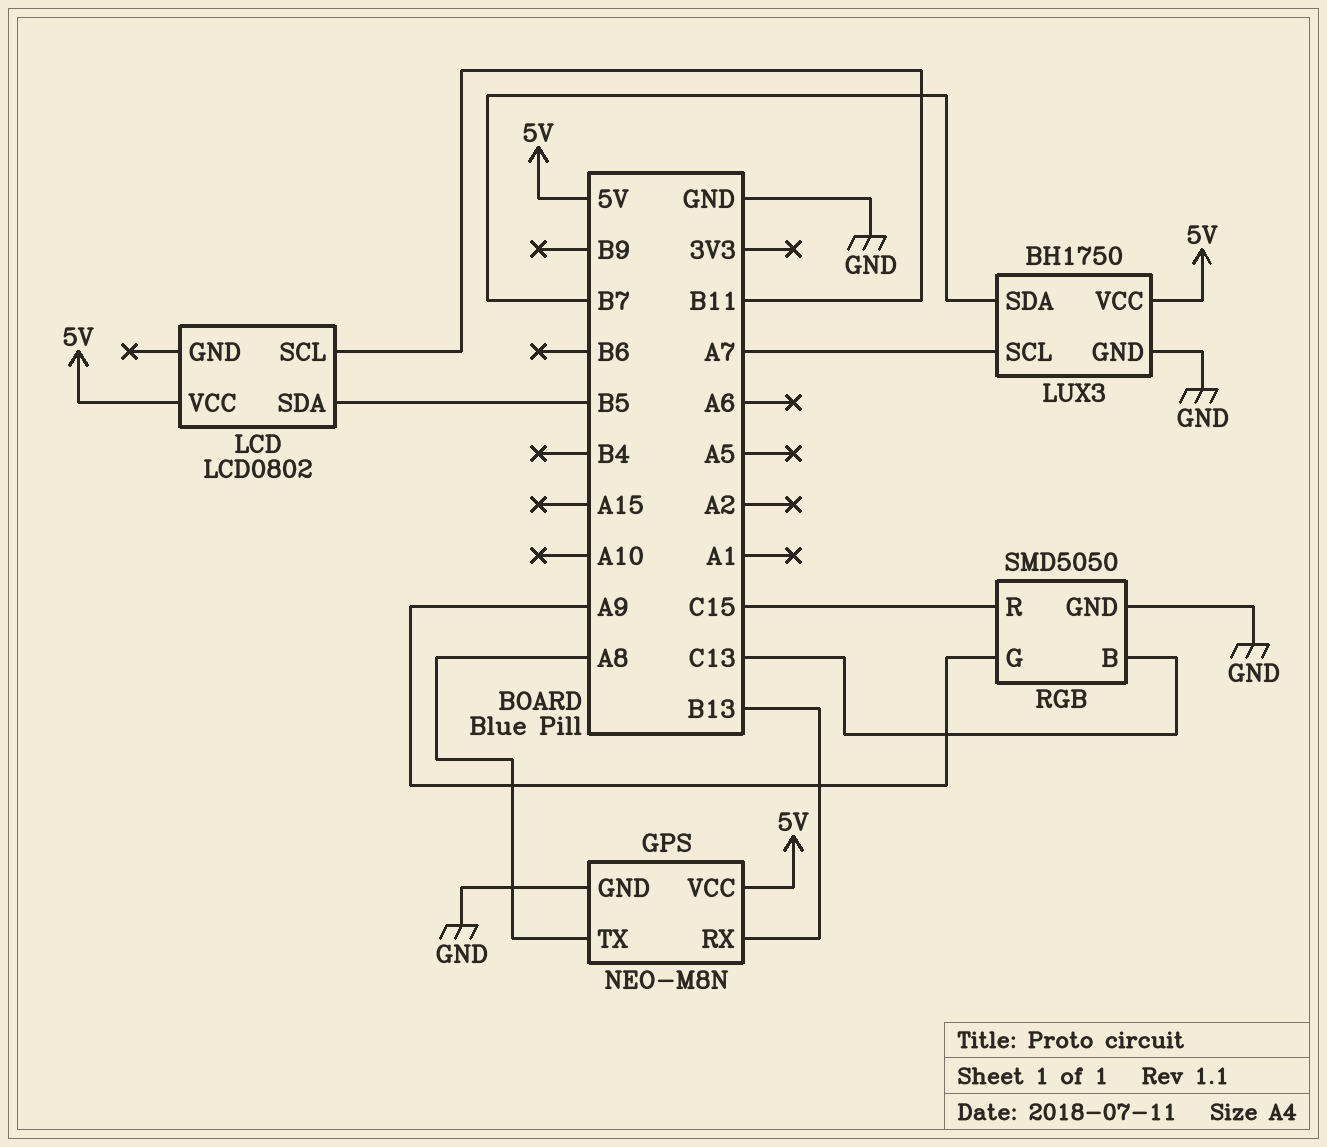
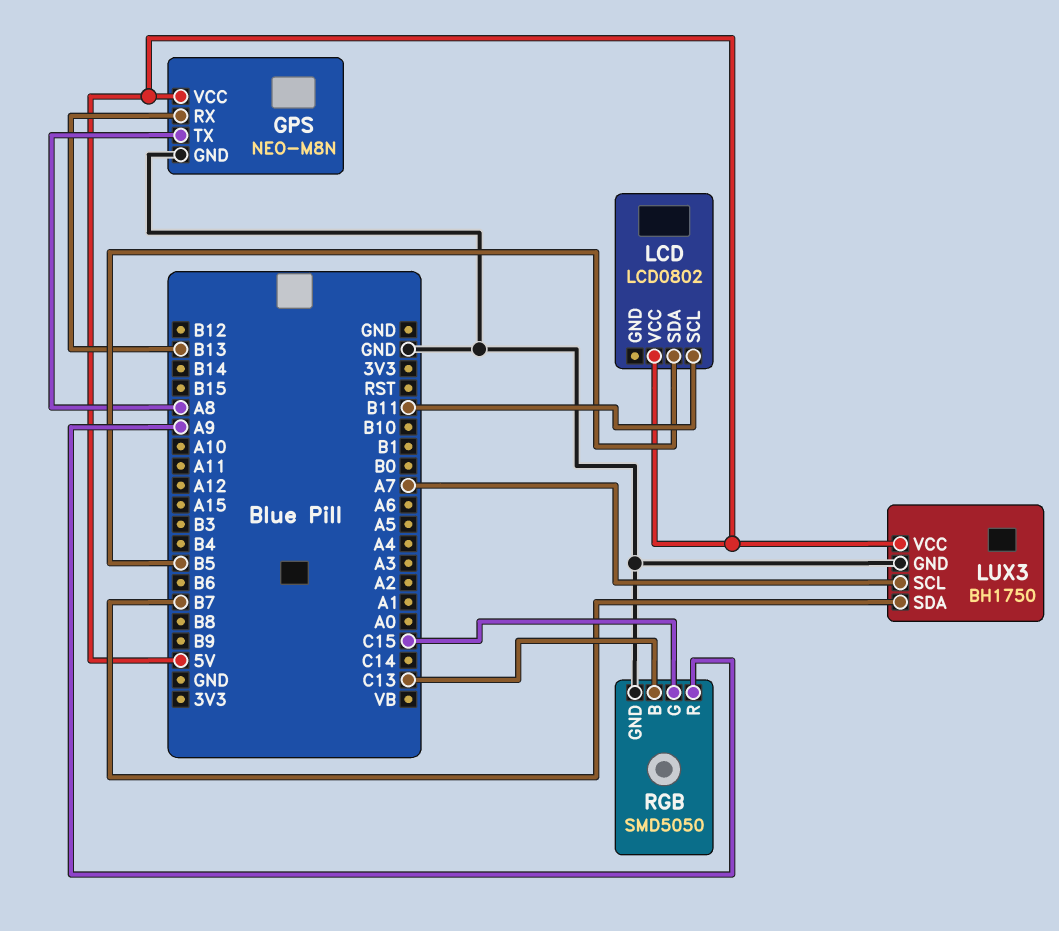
RGB pin G: A9 -> C15
RGB pin R: C15 -> A9

